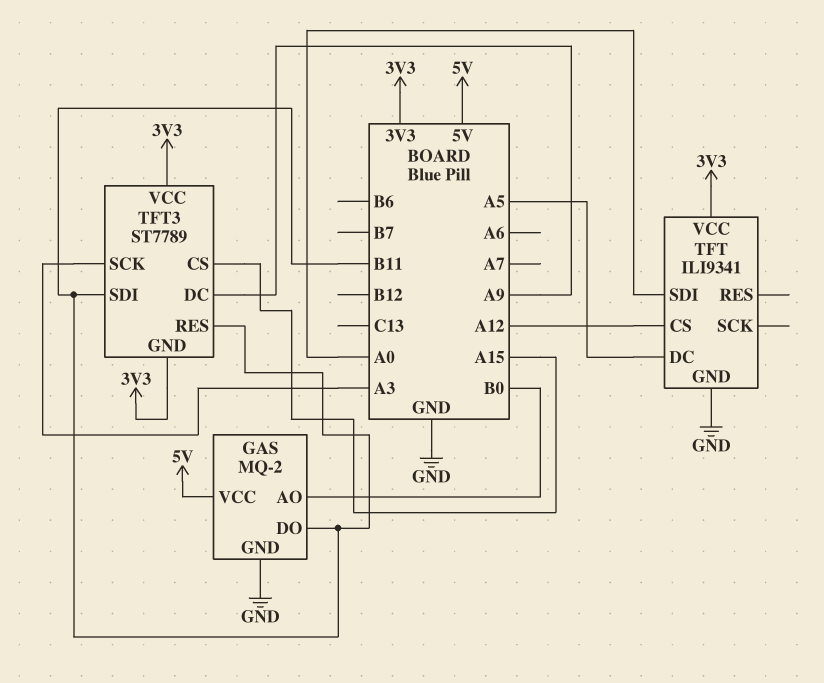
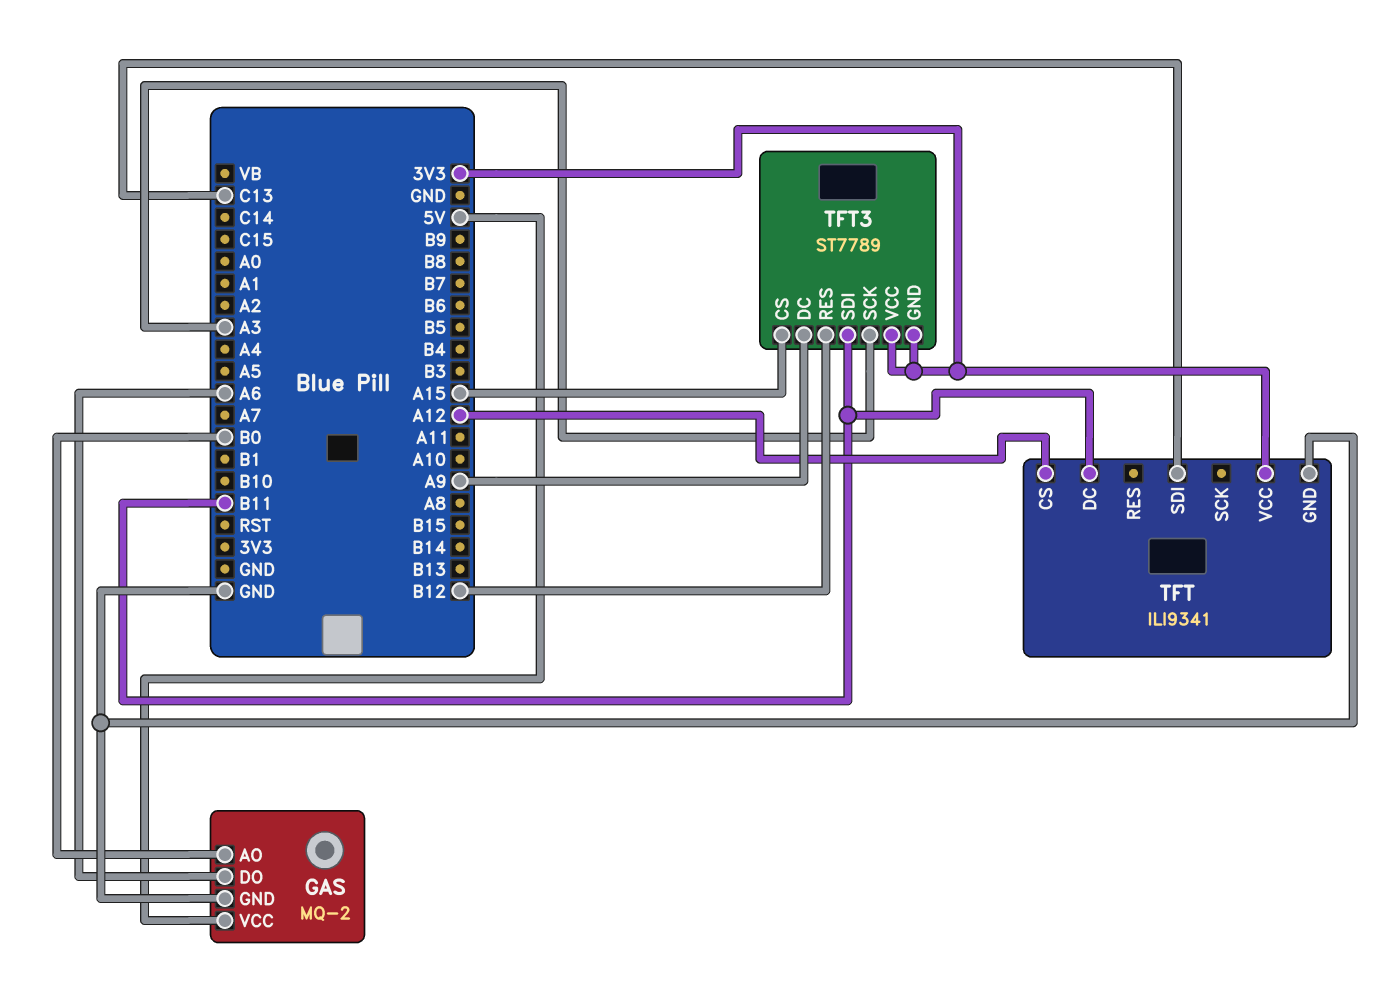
GAS pin DO: B11 -> A6
TFT pin DC: A5 -> B11
TFT pin SDI: A0 -> C13
TFT3 pin RES: B11 -> B12

